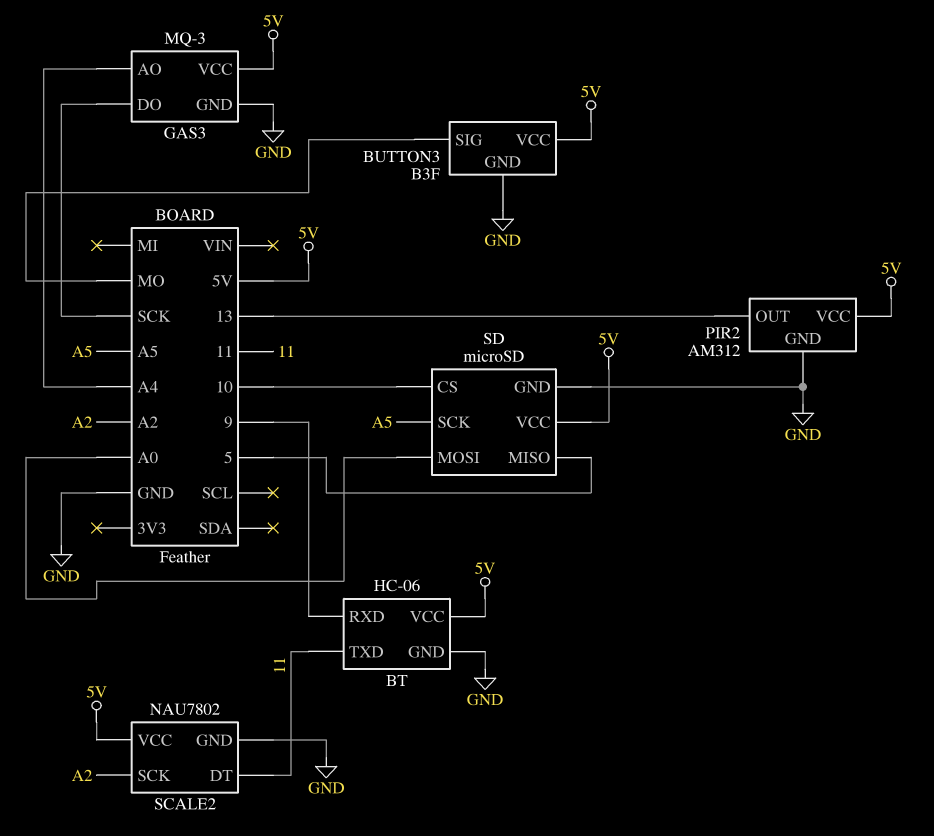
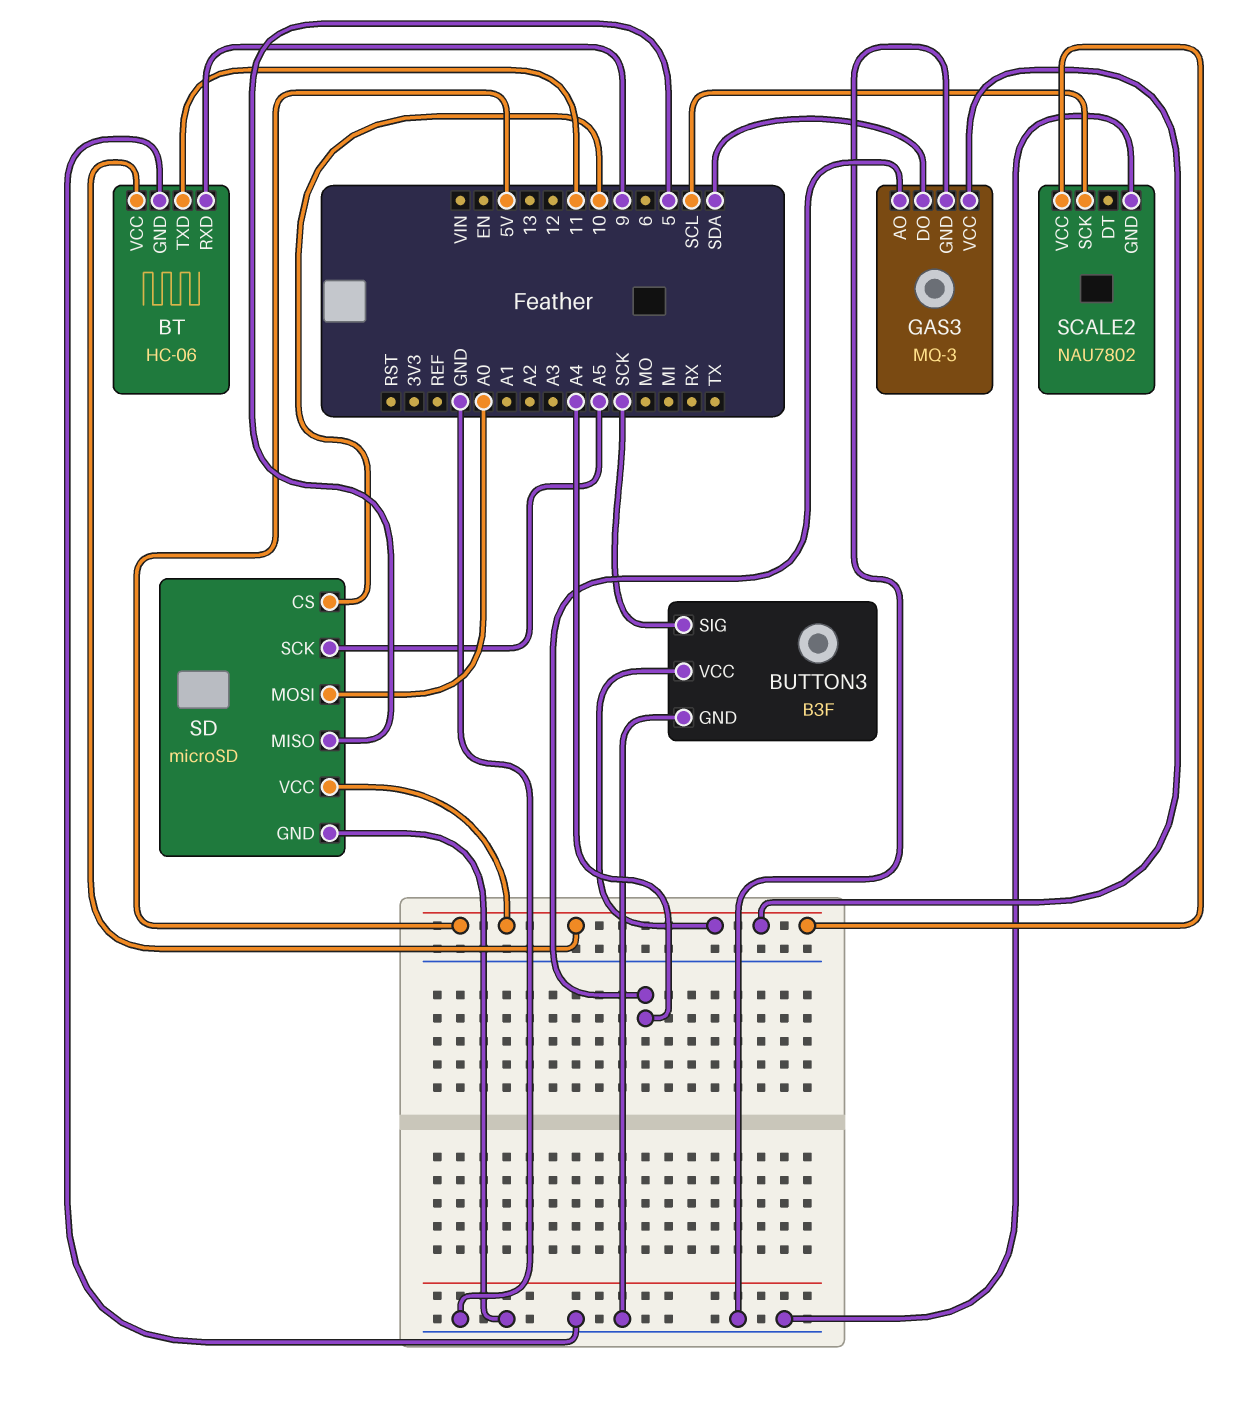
BUTTON3 pin SIG: MO -> SCK
GAS3 pin DO: SCK -> SDA
PIR2: AM312 -> none
PIR2 pin GND: GND -> none
PIR2 pin OUT: 13 -> none
PIR2 pin VCC: 5V -> none
SCALE2 pin DT: 11 -> none
SCALE2 pin SCK: A2 -> SCL

